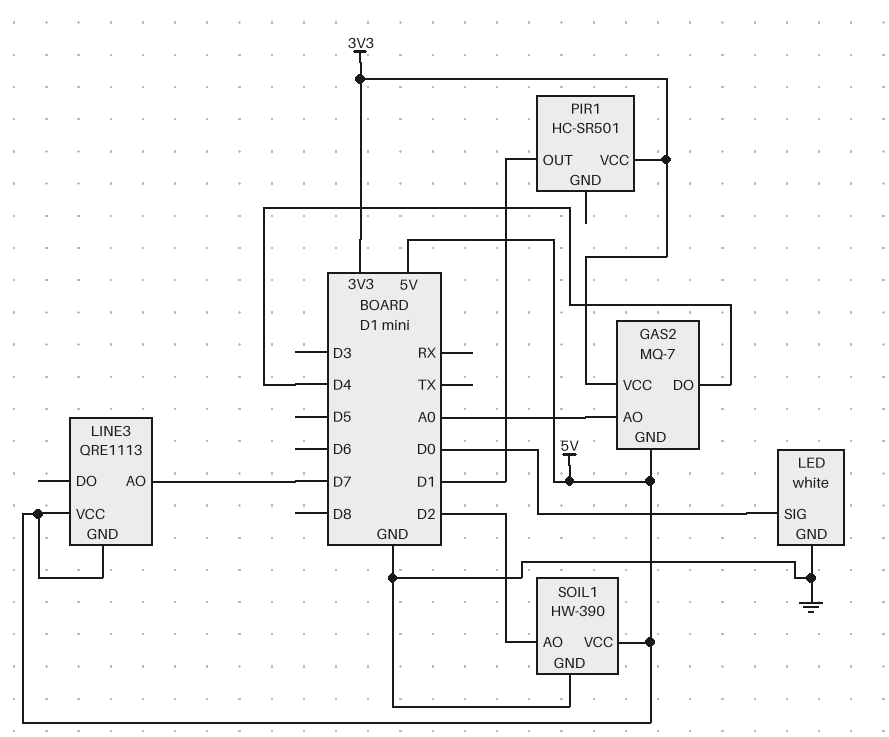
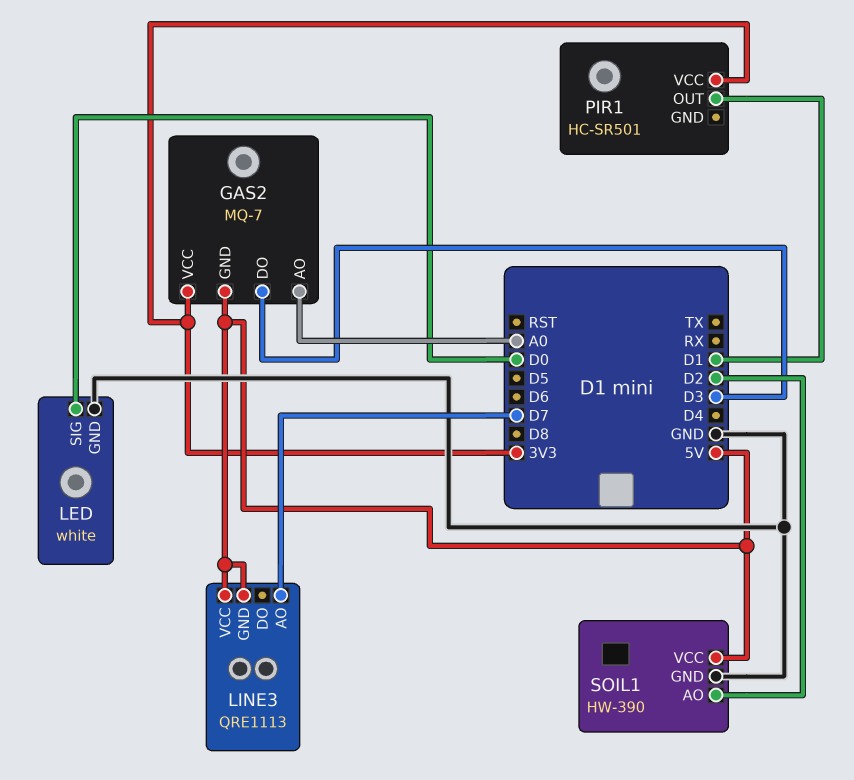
GAS2 pin DO: D4 -> D3

